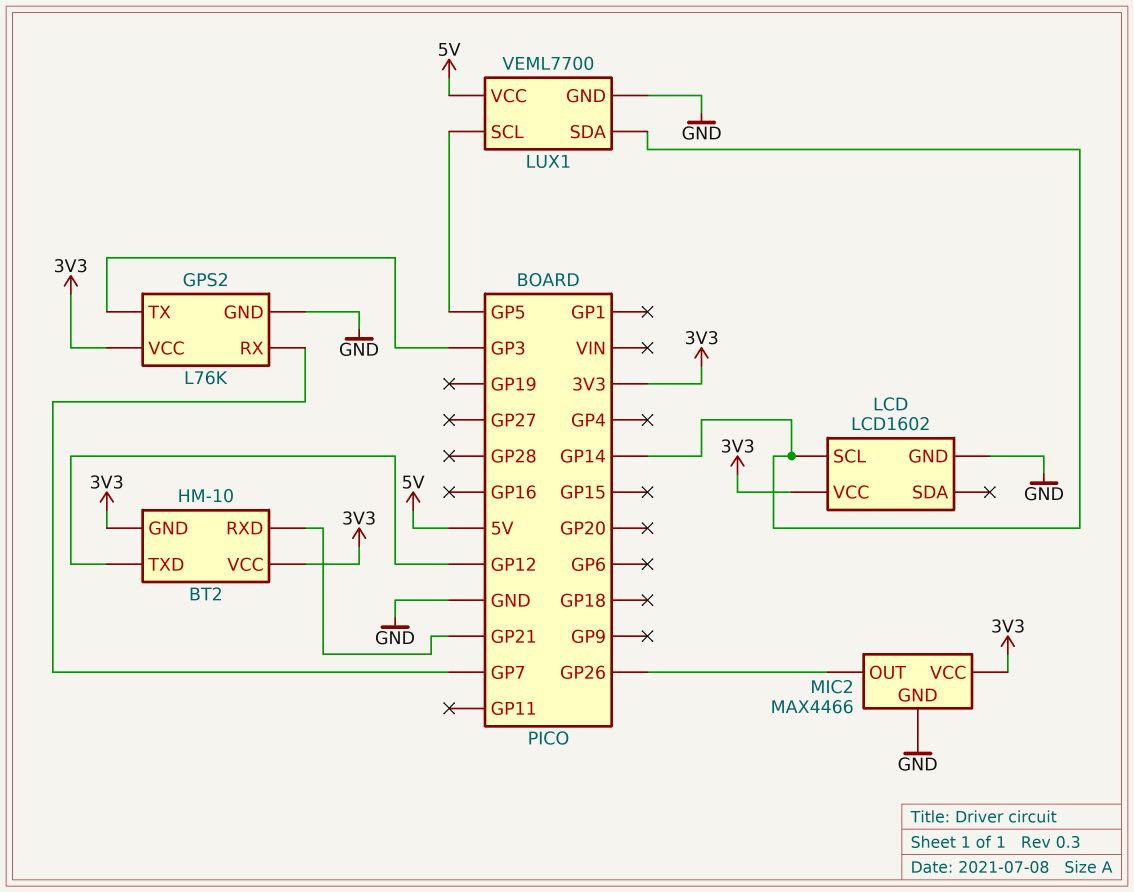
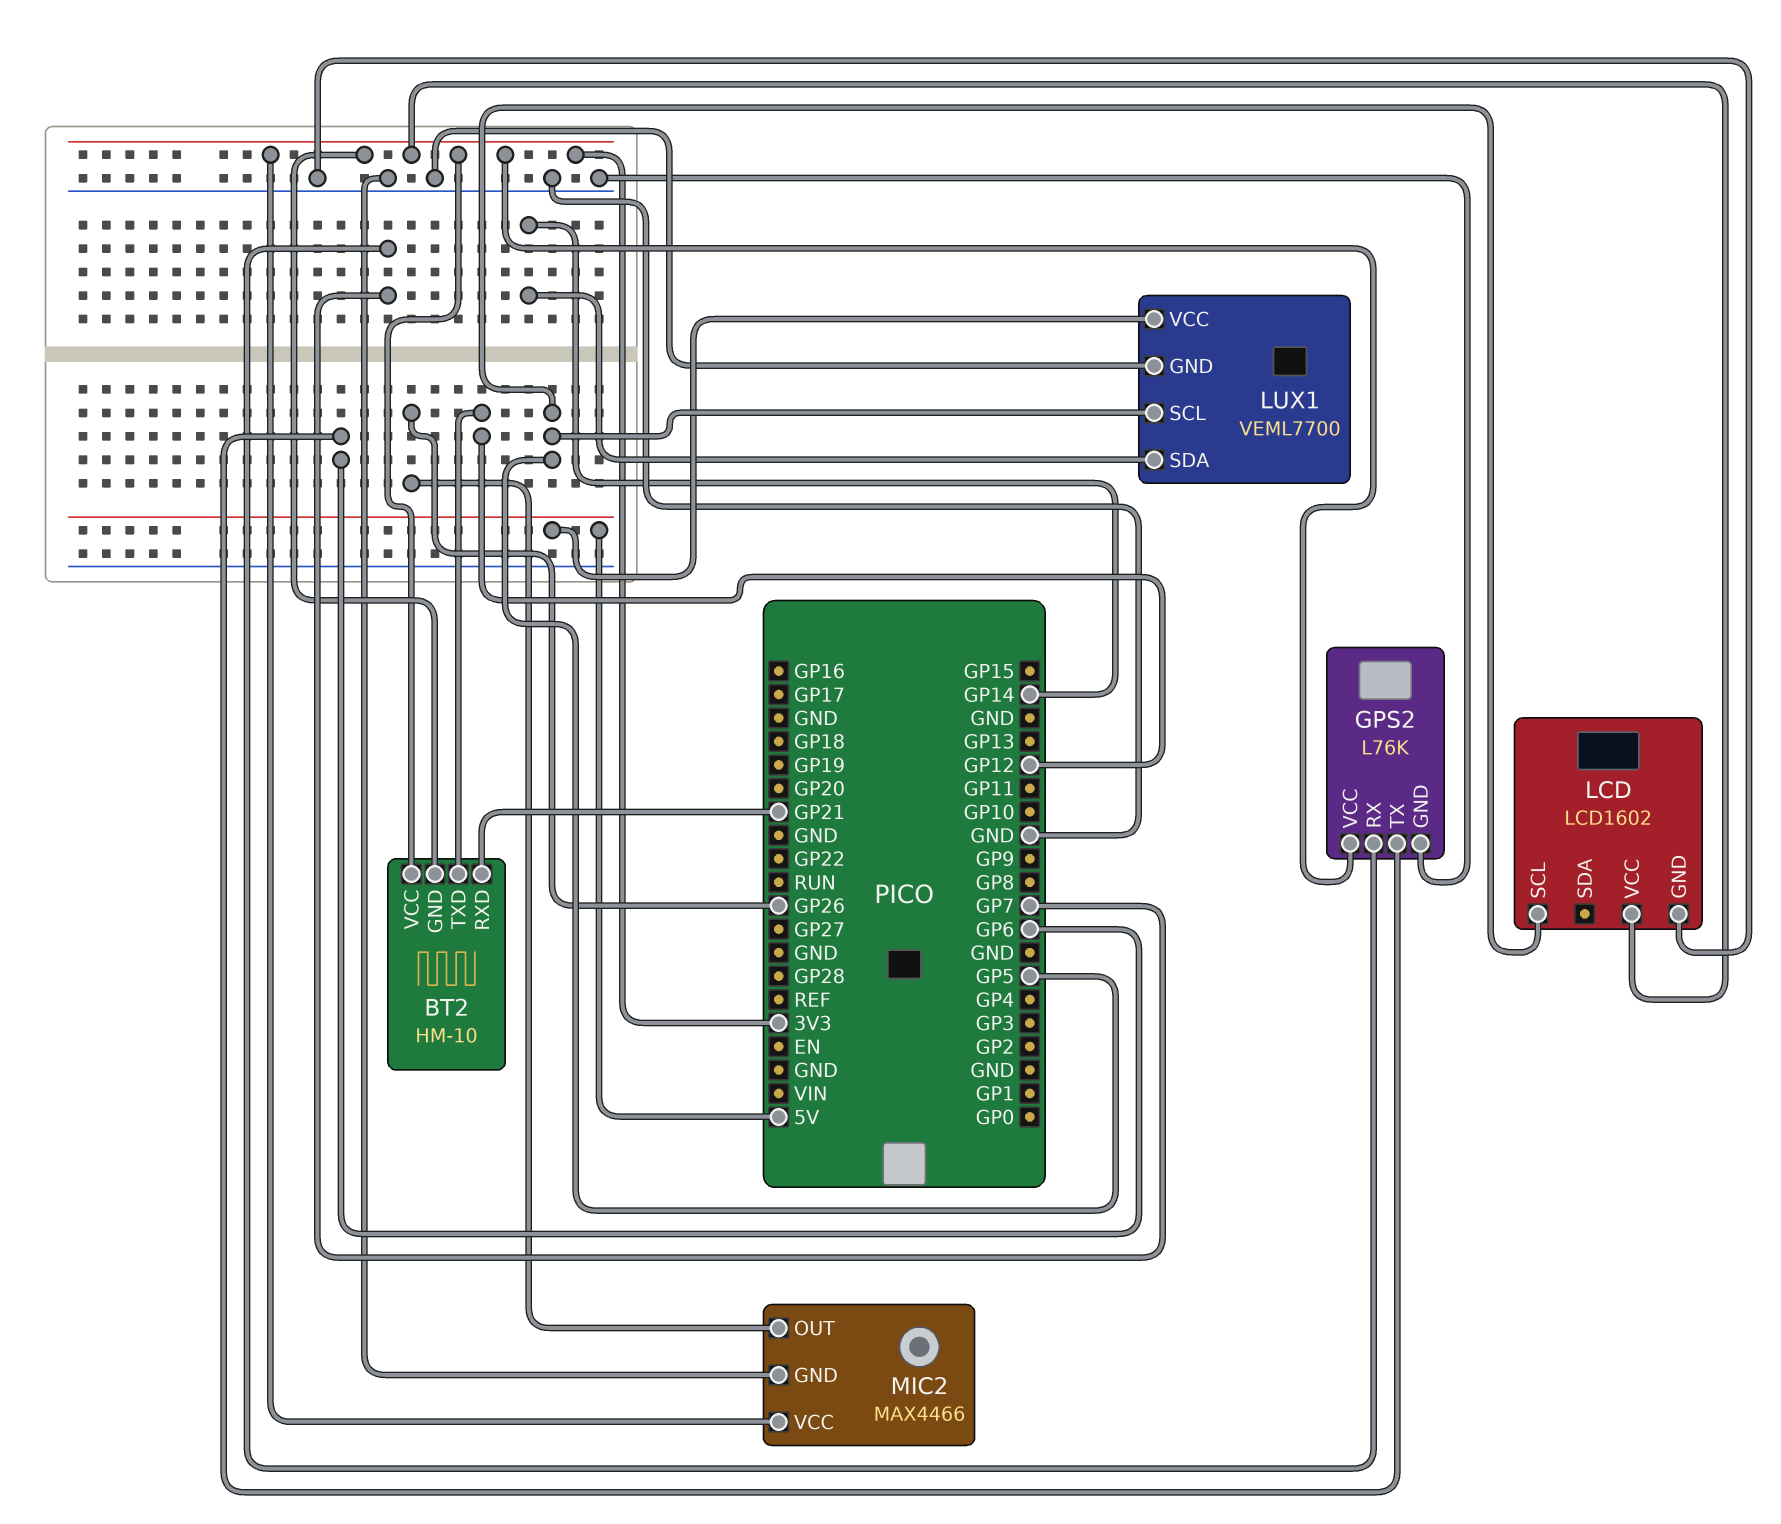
GPS2 pin TX: GP3 -> GP6
LCD pin SCL: GP14 -> GP5

